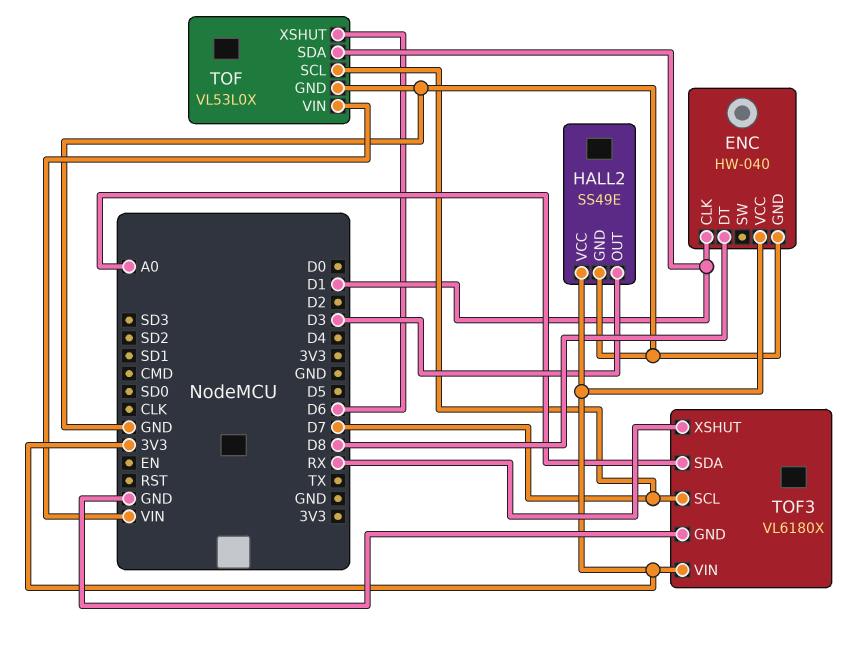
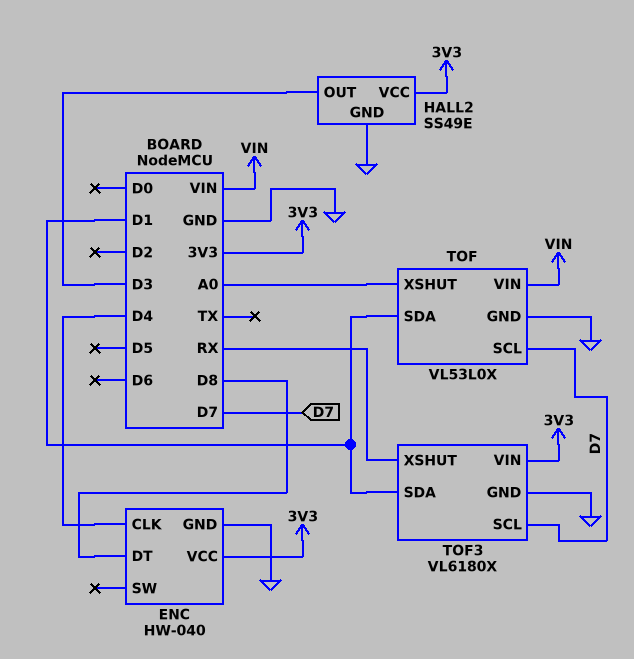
ENC pin CLK: D1 -> D4
TOF pin XSHUT: D6 -> A0
TOF3 pin SDA: A0 -> D1

